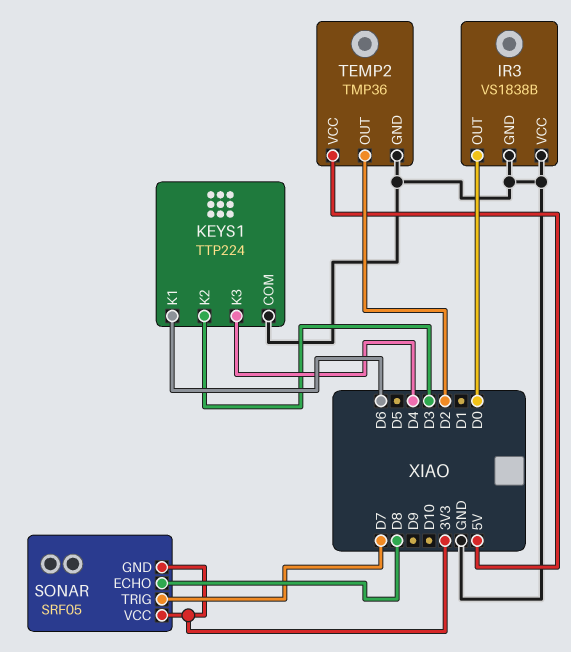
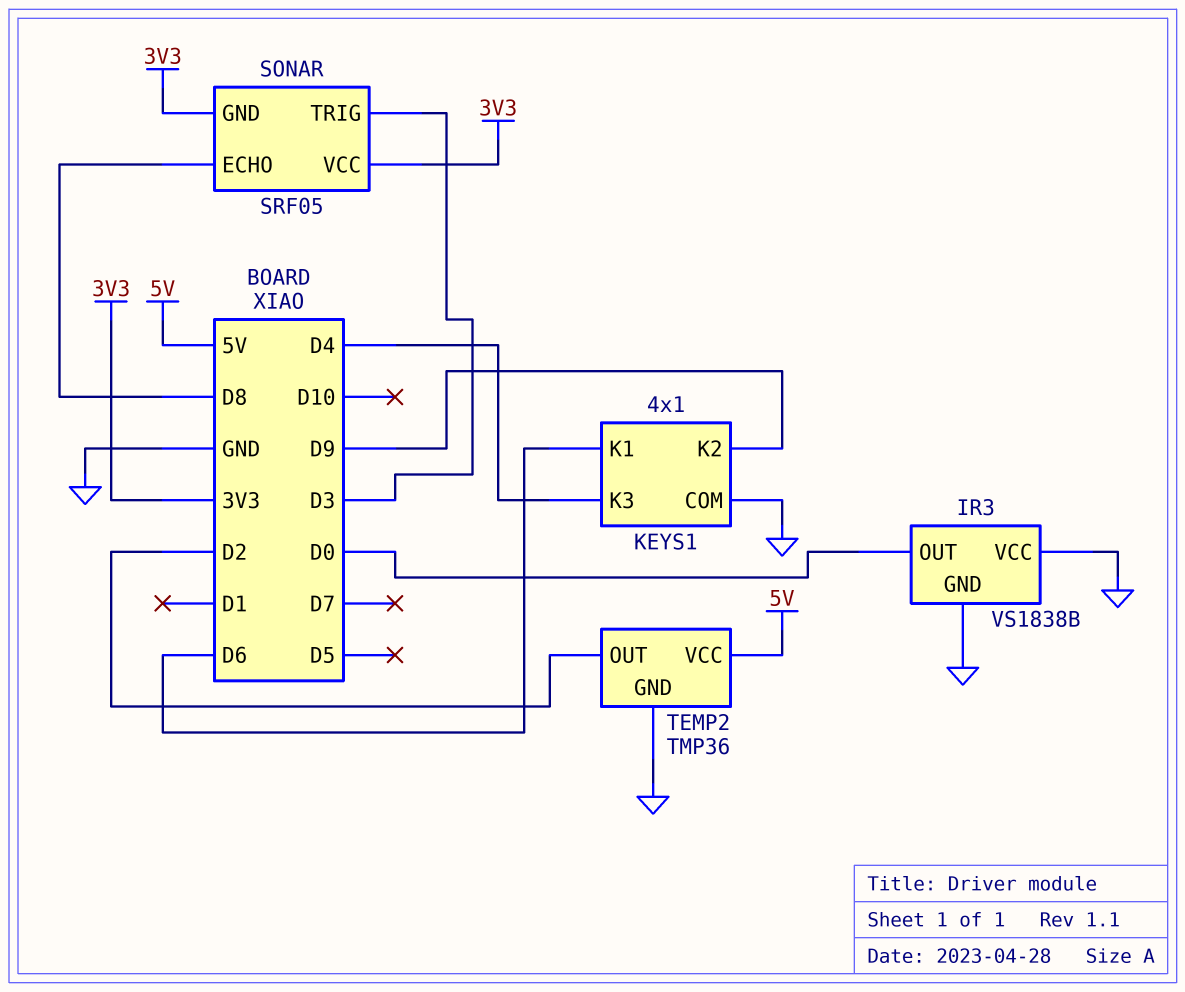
KEYS1: TTP224 -> 4x1
KEYS1 pin K2: D3 -> D9
SONAR pin TRIG: D7 -> D3

